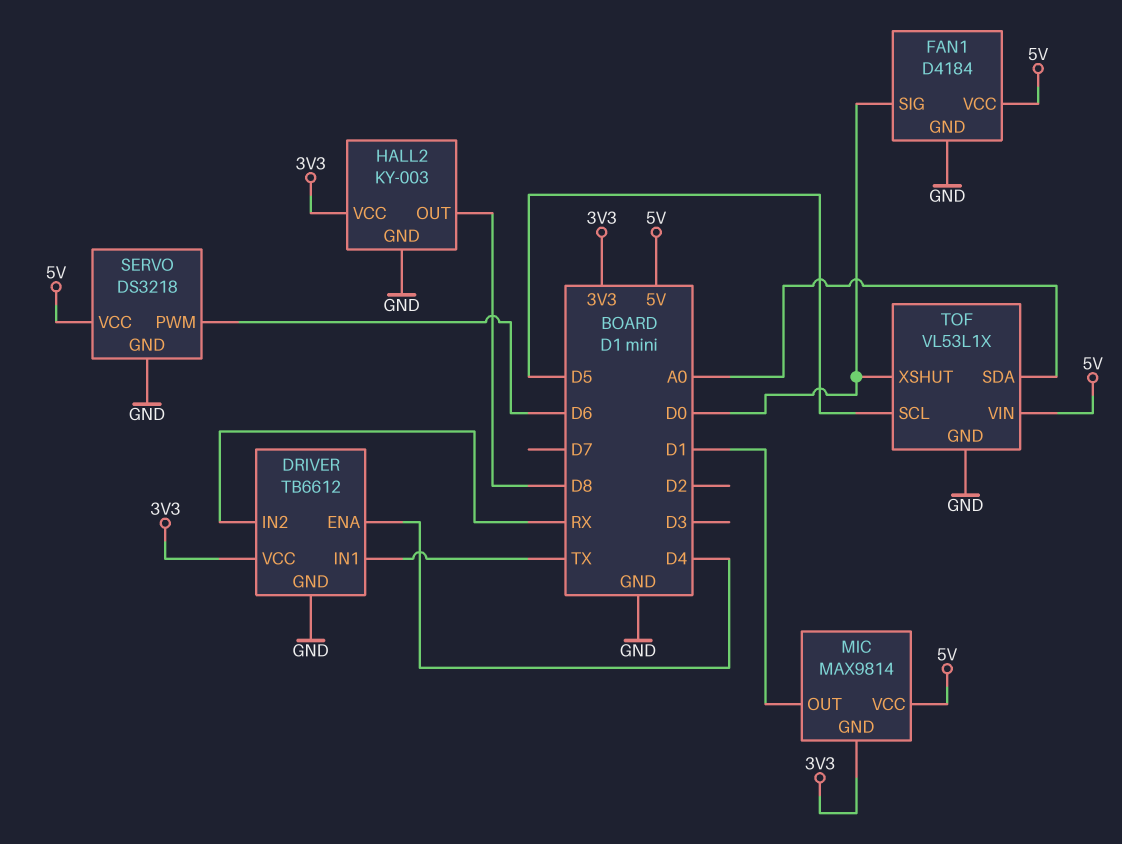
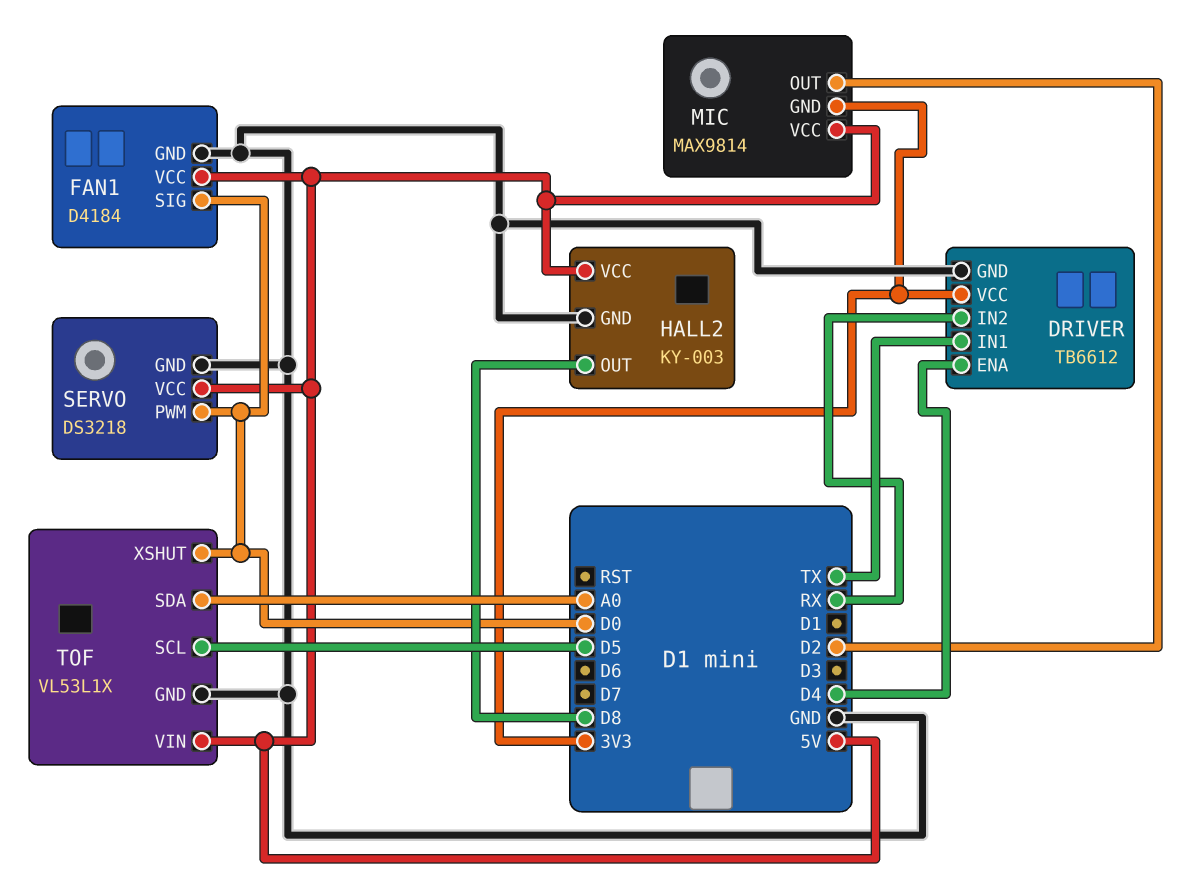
HALL2 pin VCC: 3V3 -> 5V
MIC pin OUT: D1 -> D2
SERVO pin PWM: D6 -> D0

